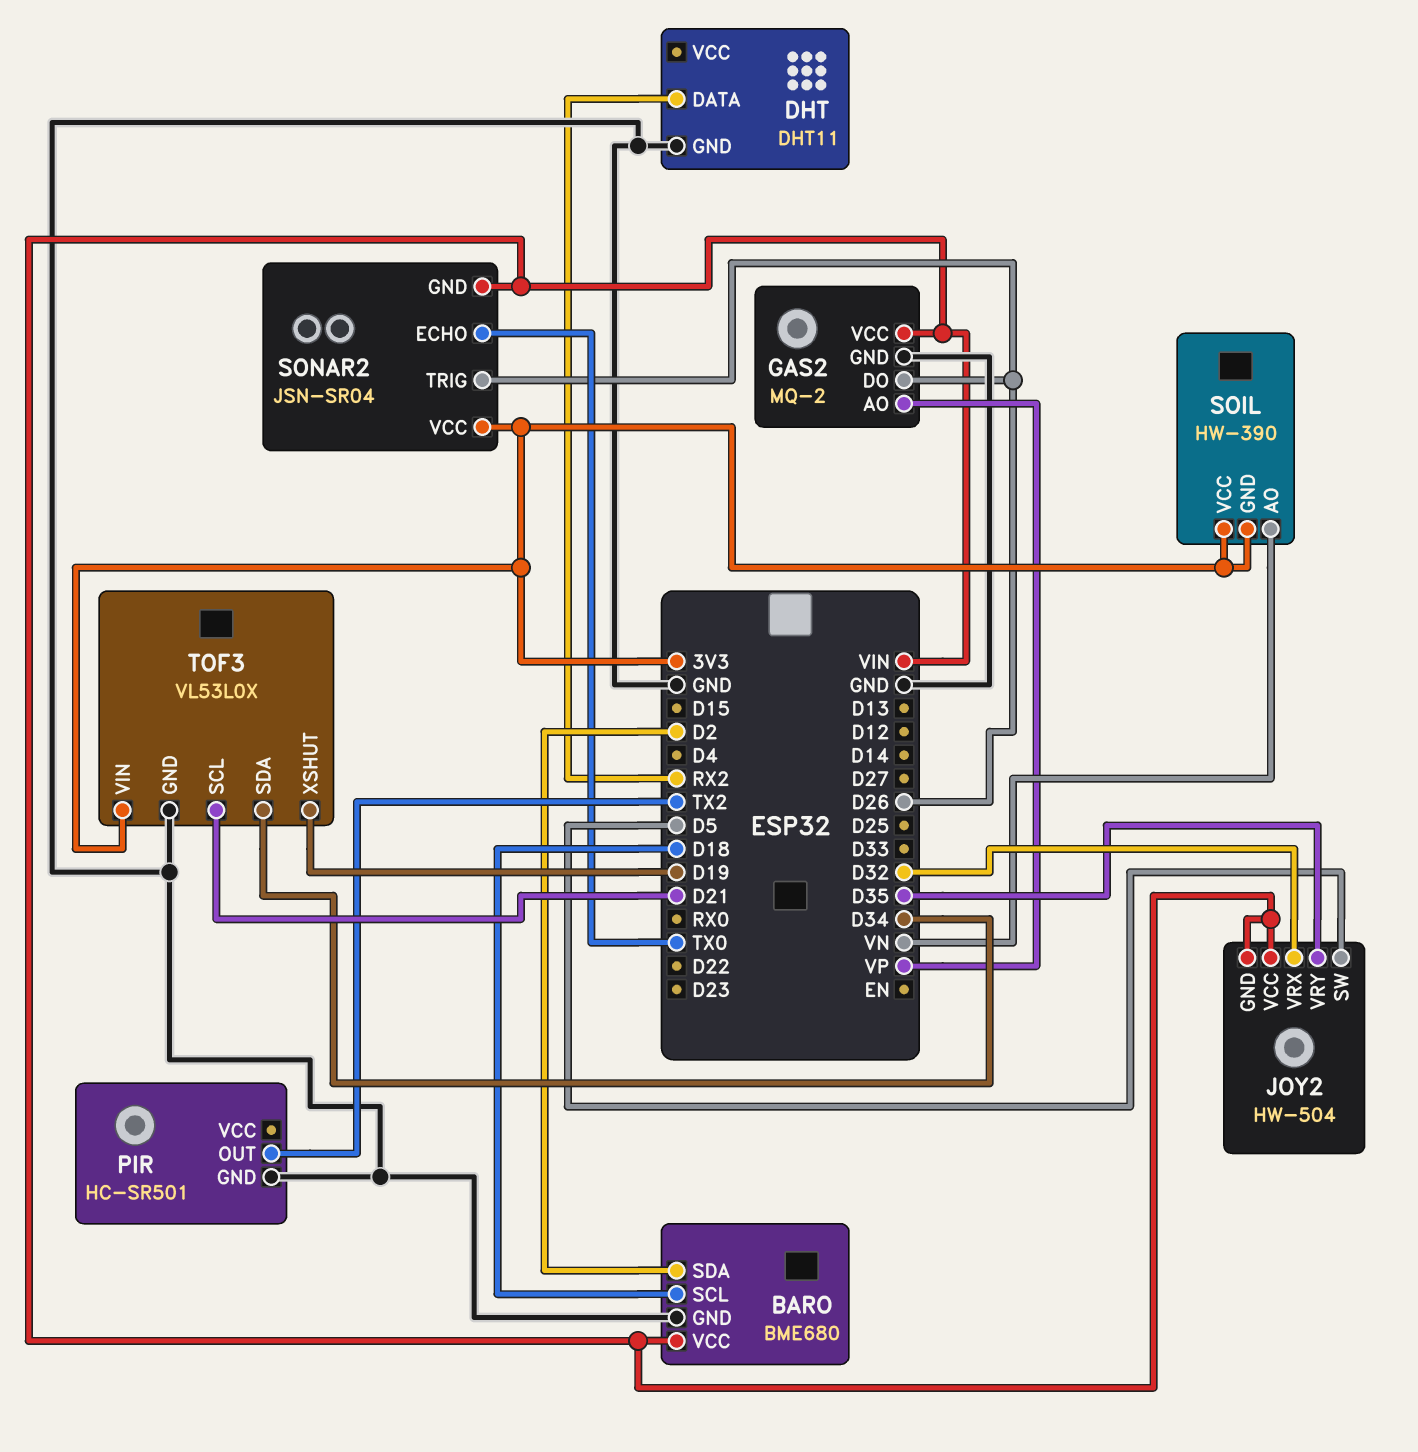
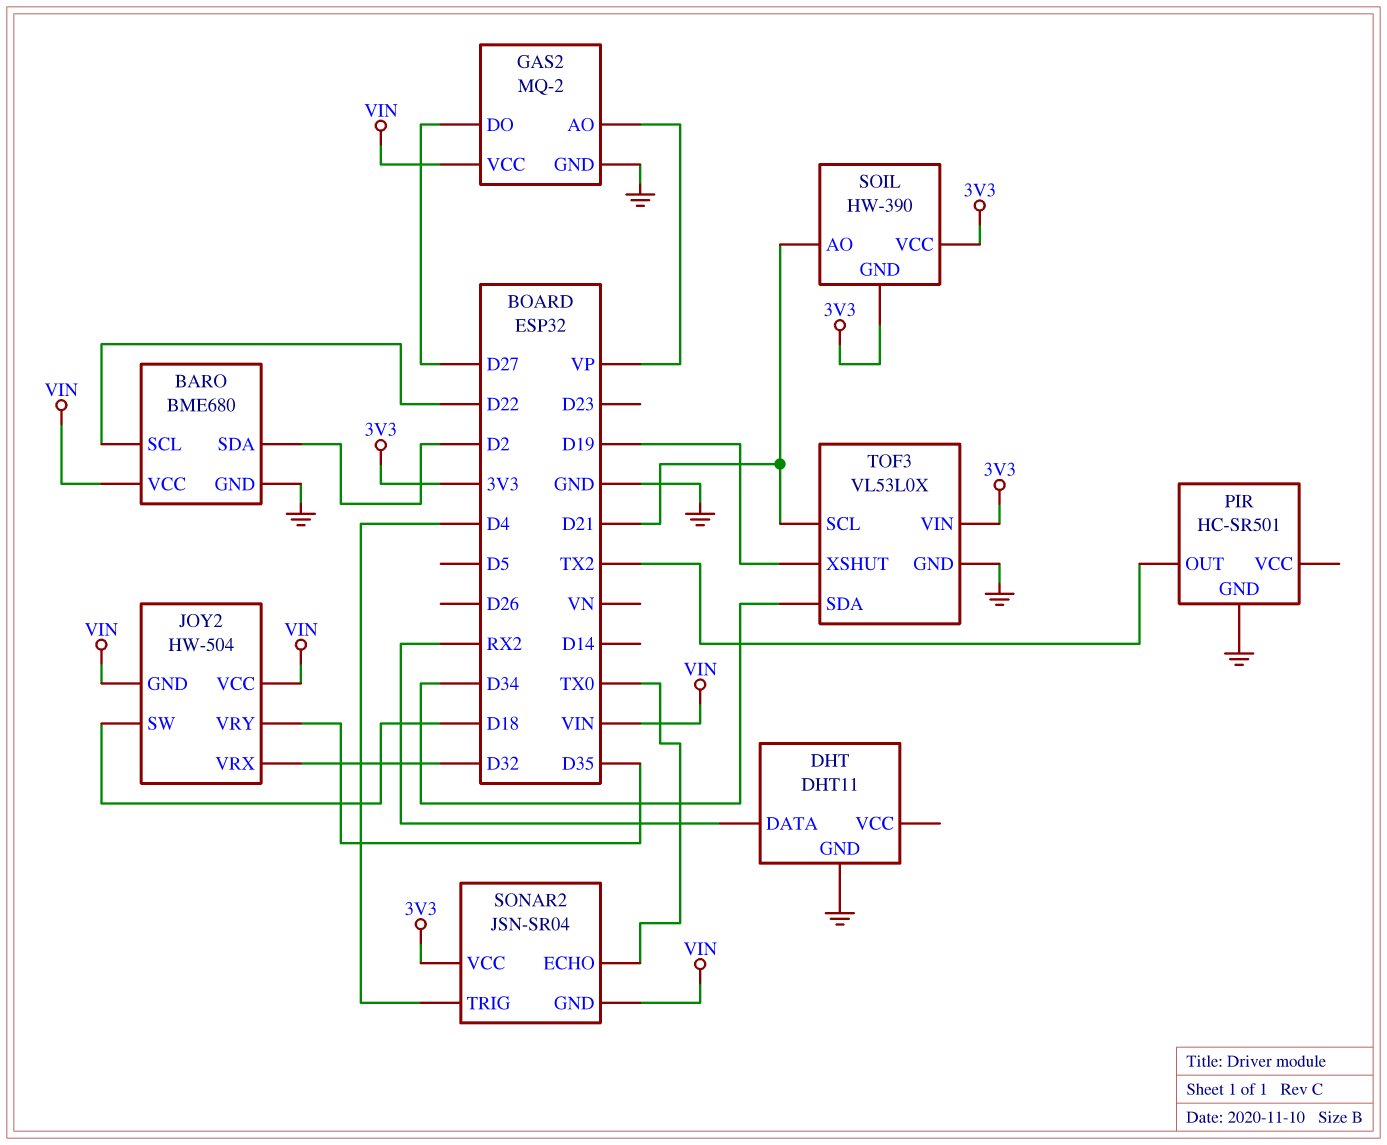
BARO pin SCL: D18 -> D22
GAS2 pin DO: D26 -> D27
JOY2 pin SW: D5 -> D18
SOIL pin AO: VN -> D21
SONAR2 pin TRIG: D26 -> D4

